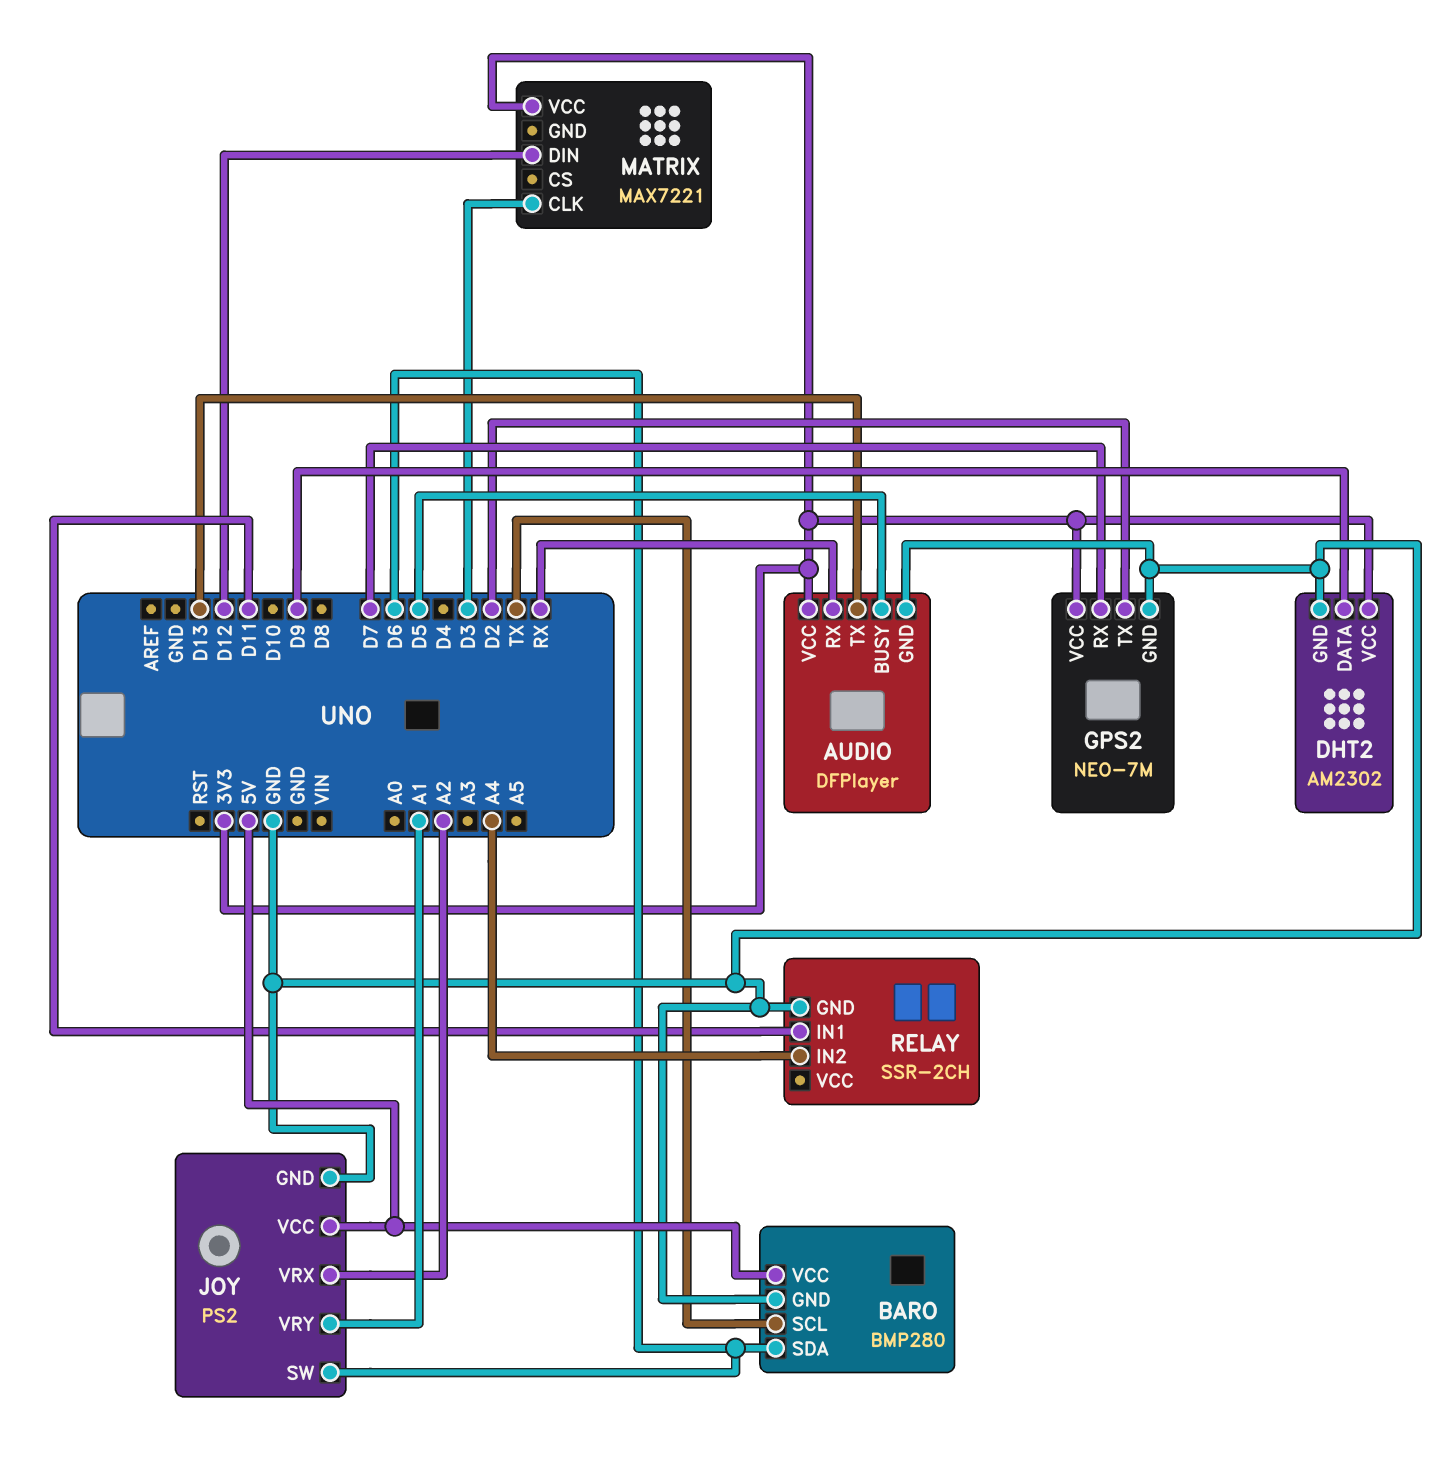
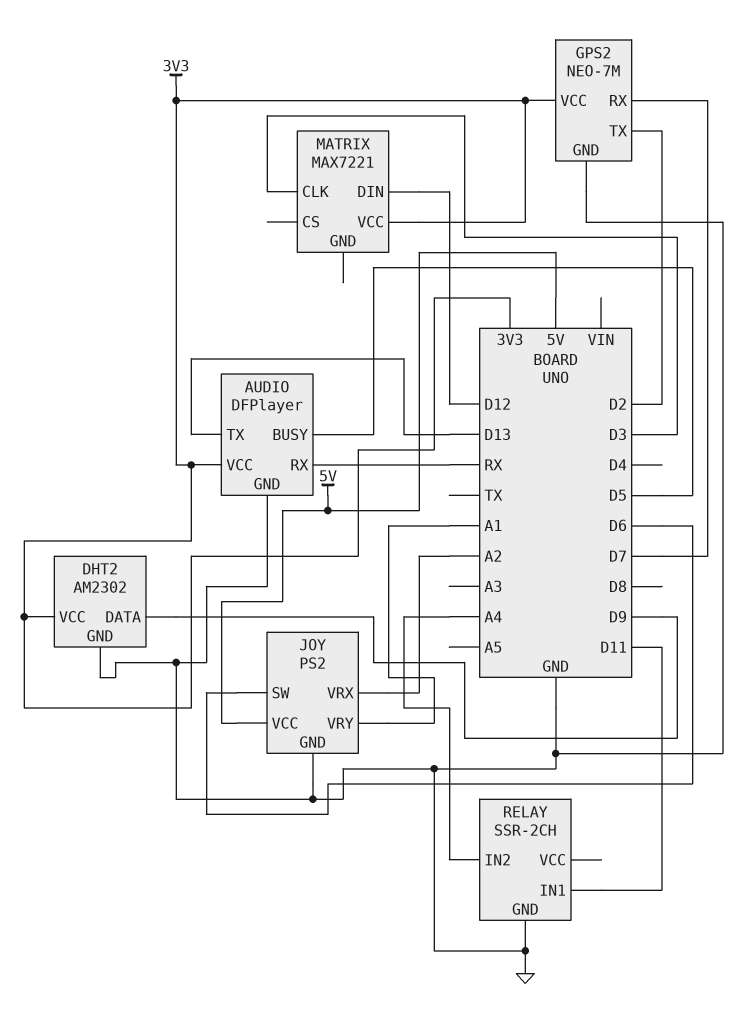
BARO: BMP280 -> none
BARO pin GND: GND -> none
BARO pin SCL: TX -> none
BARO pin SDA: D6 -> none
BARO pin VCC: 5V -> none

